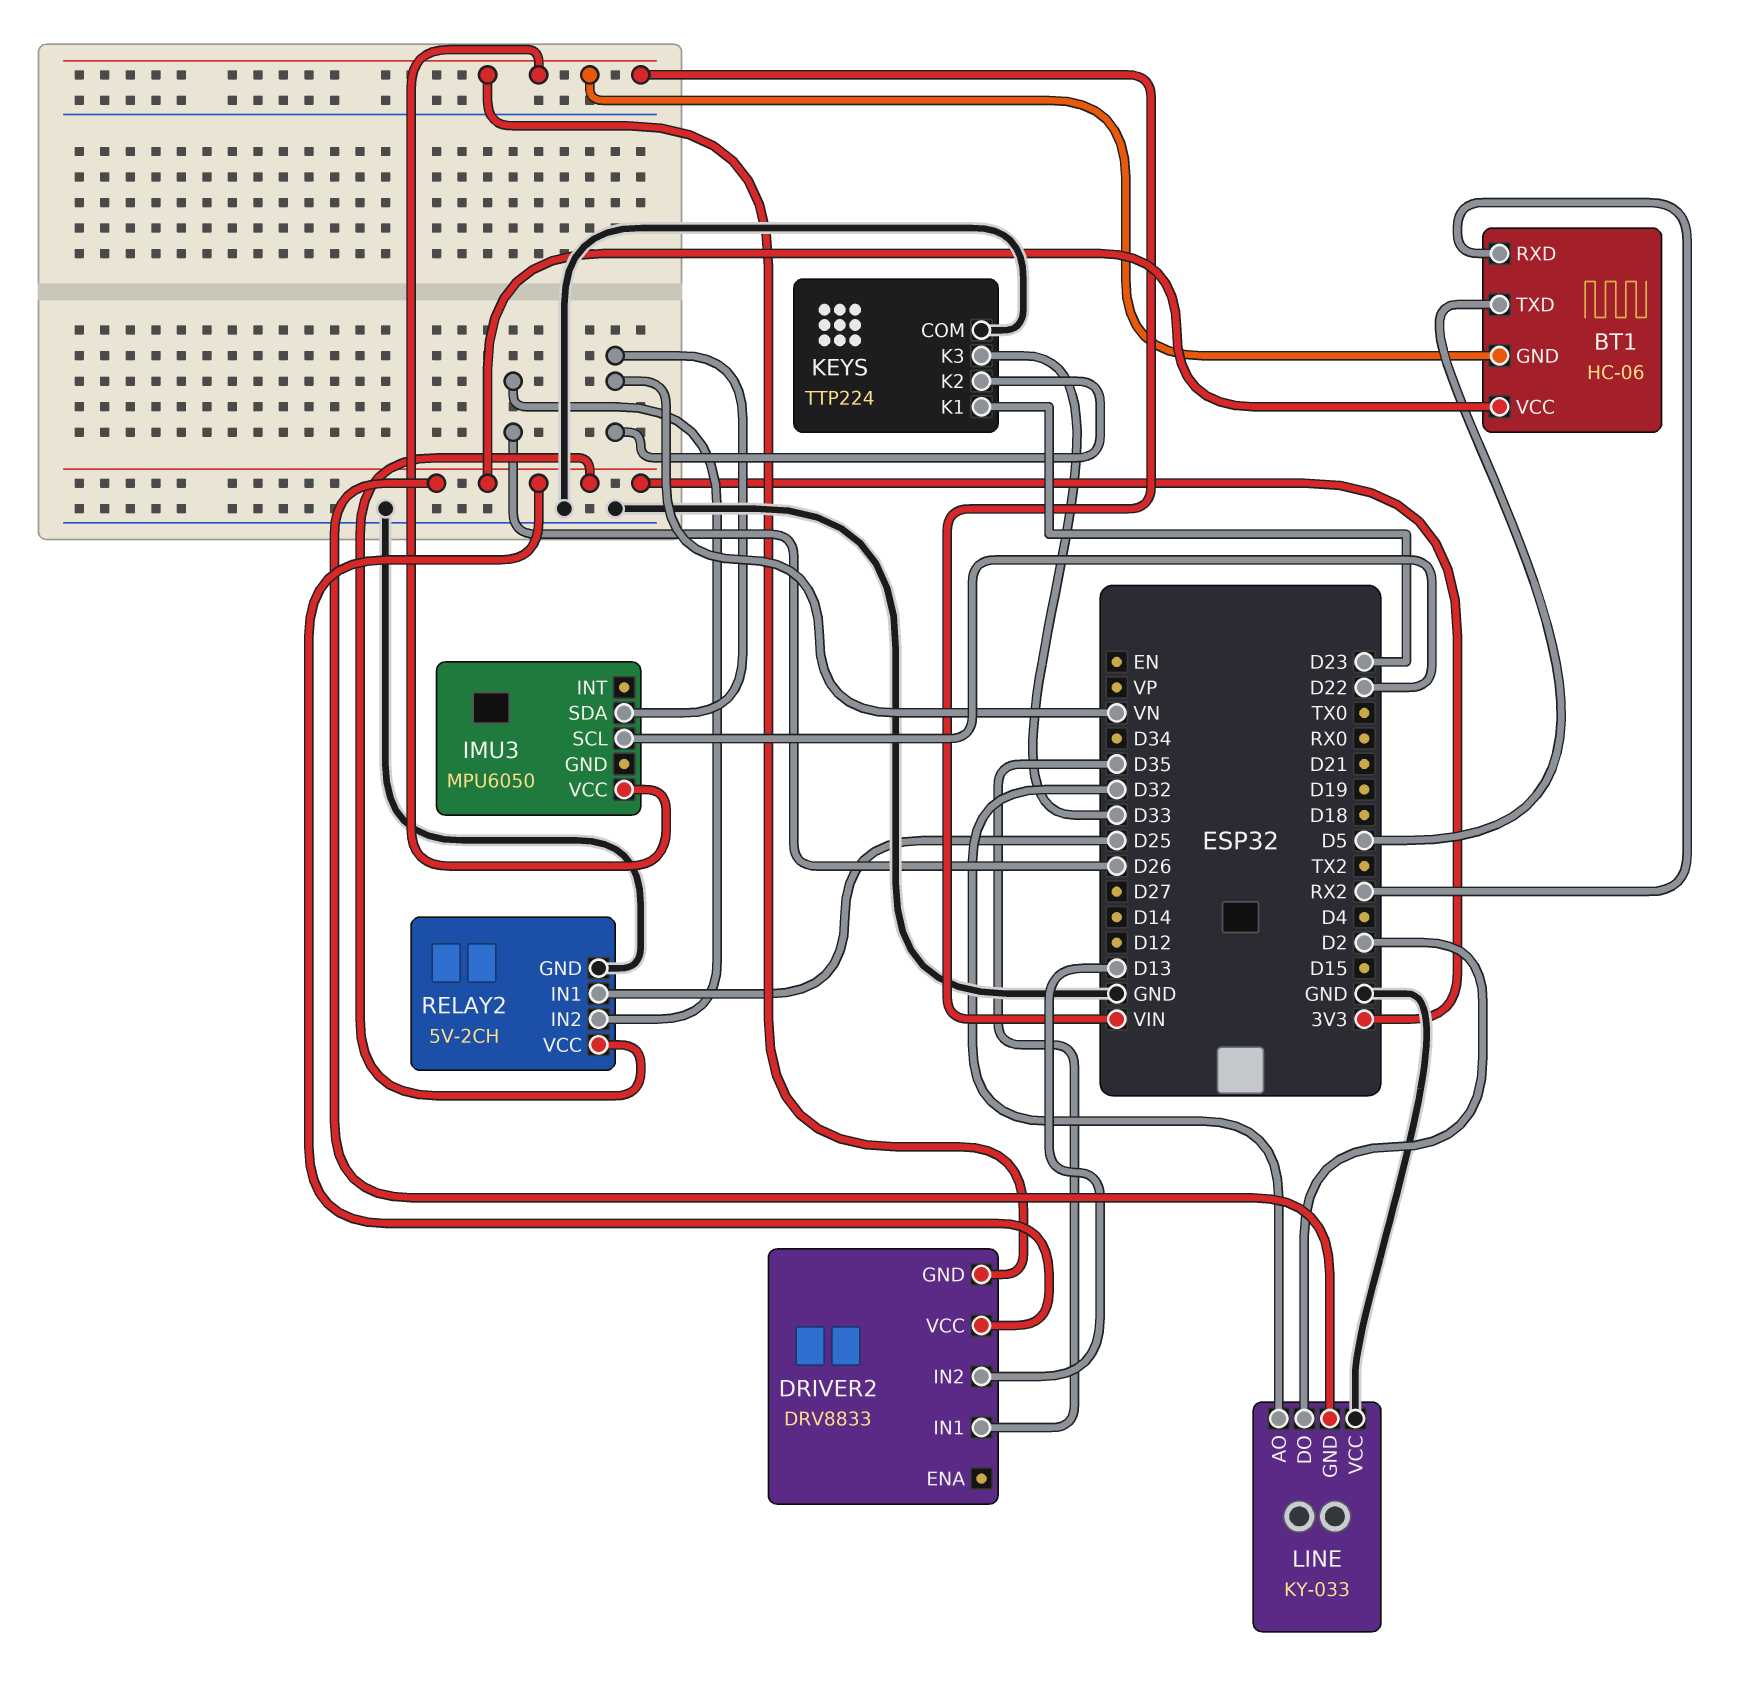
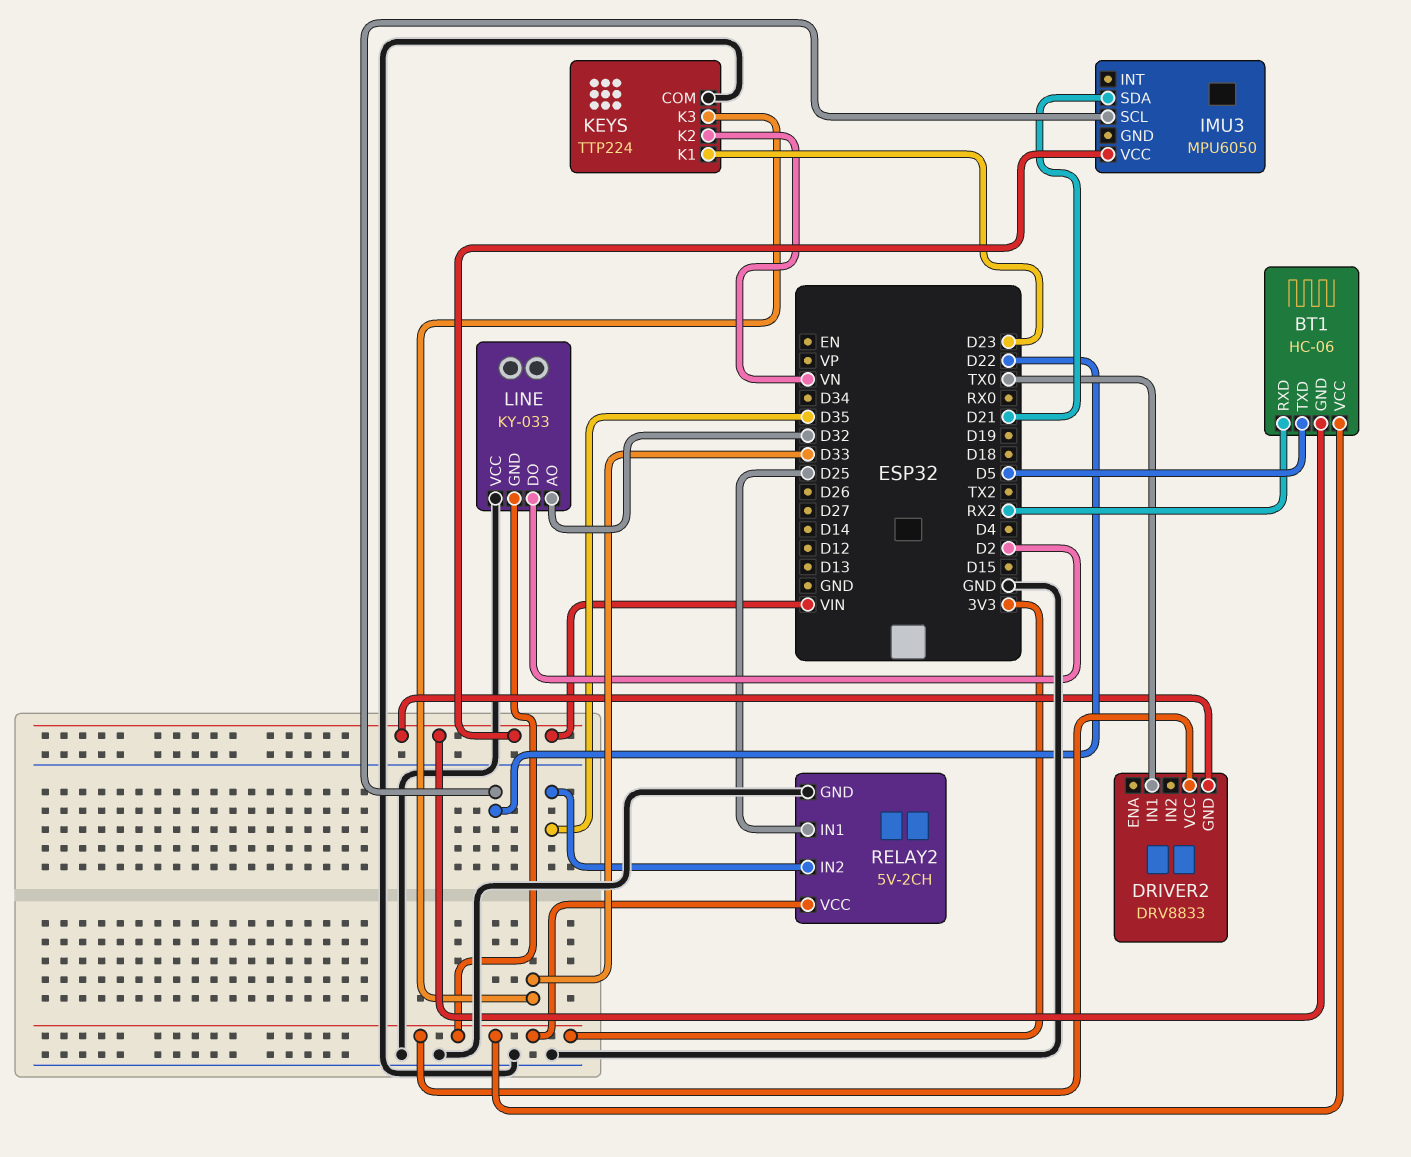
DRIVER2 pin IN1: D35 -> TX0
DRIVER2 pin IN2: D13 -> none
IMU3 pin SDA: VN -> D21
RELAY2 pin IN2: D26 -> D35

